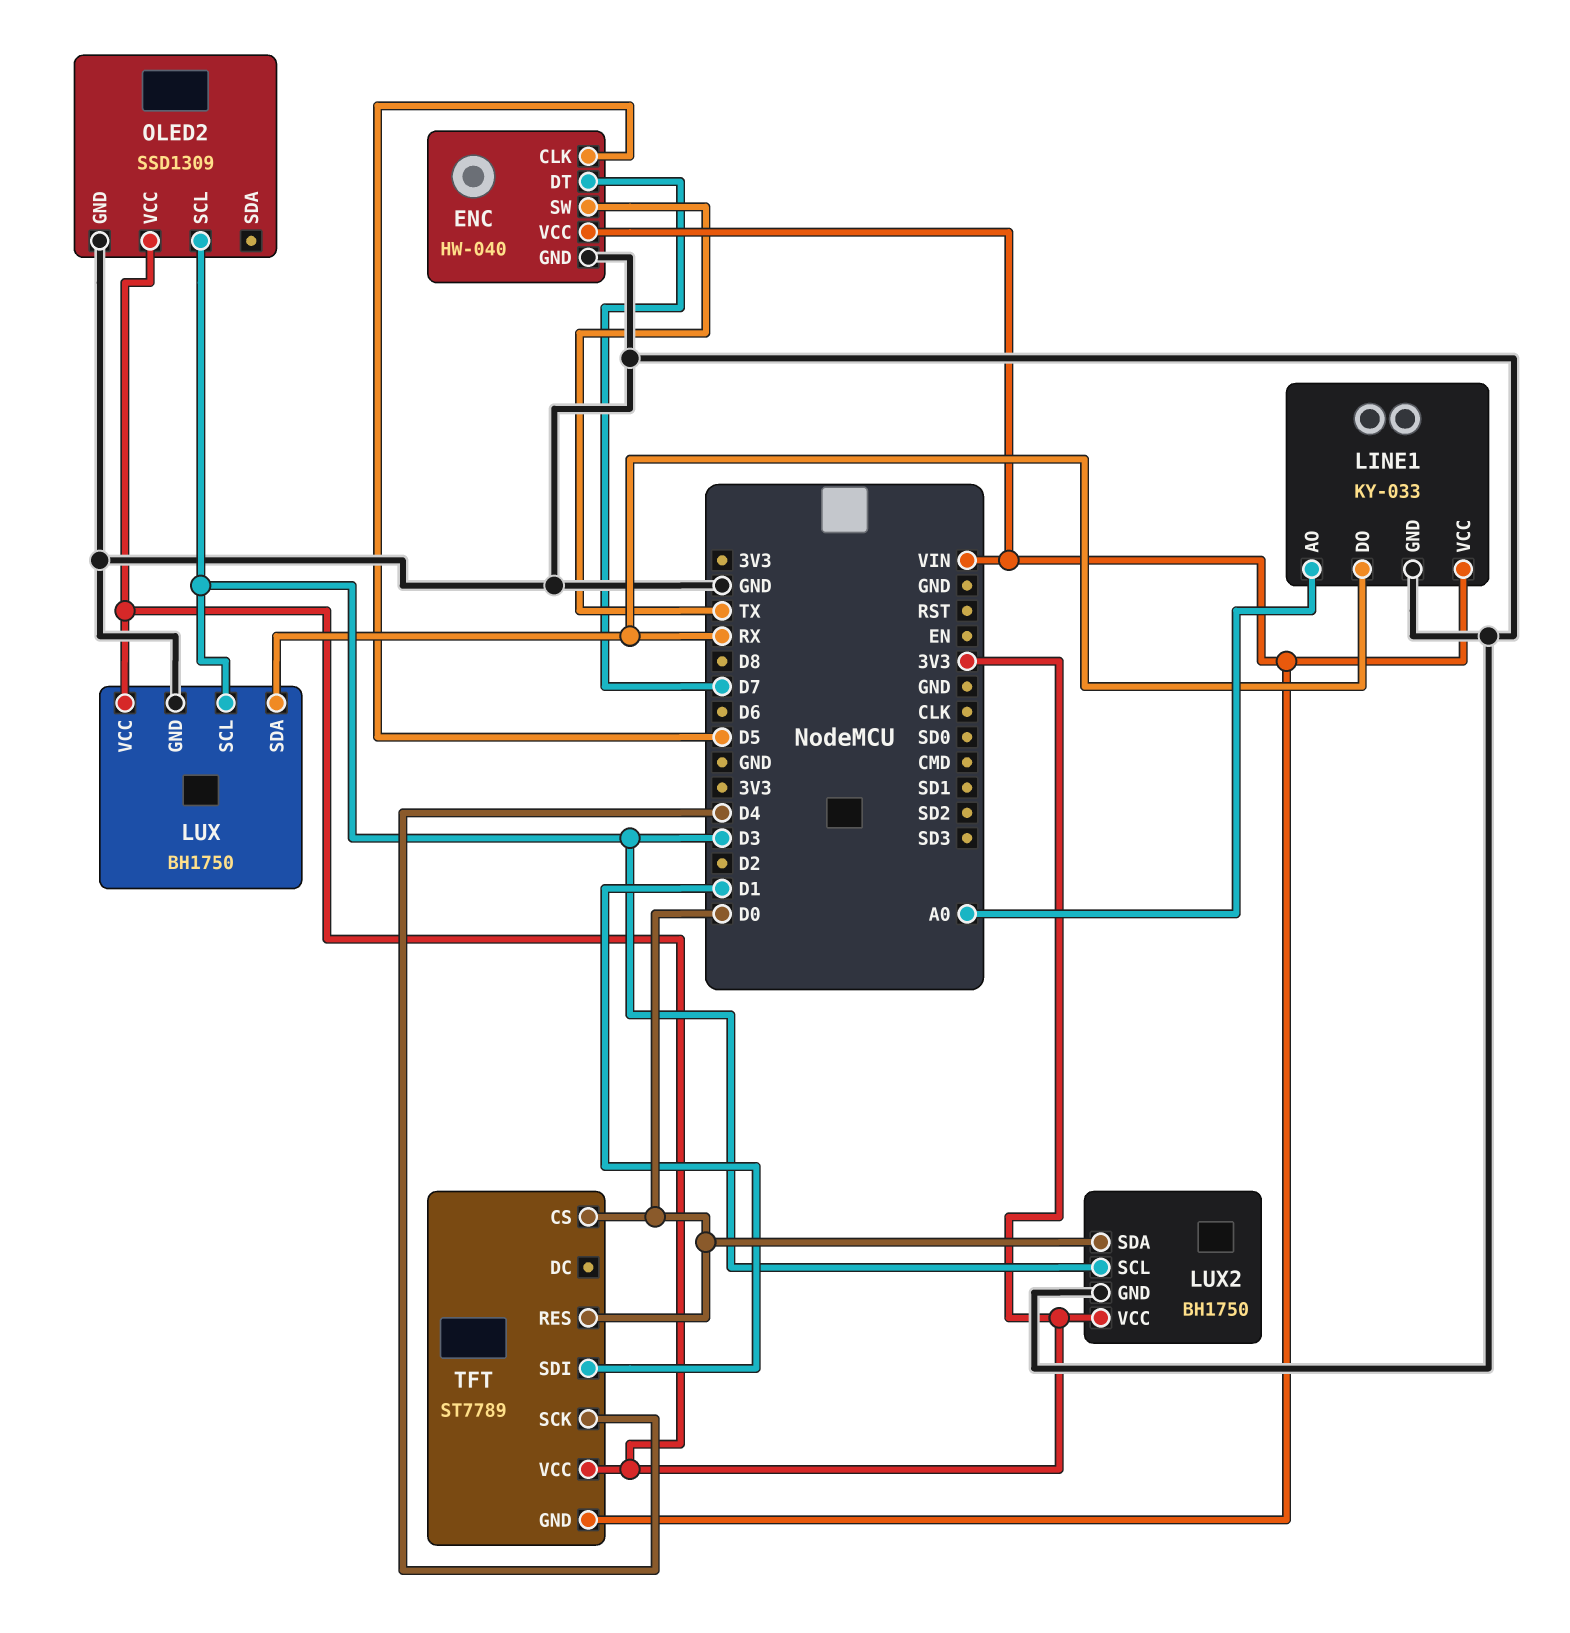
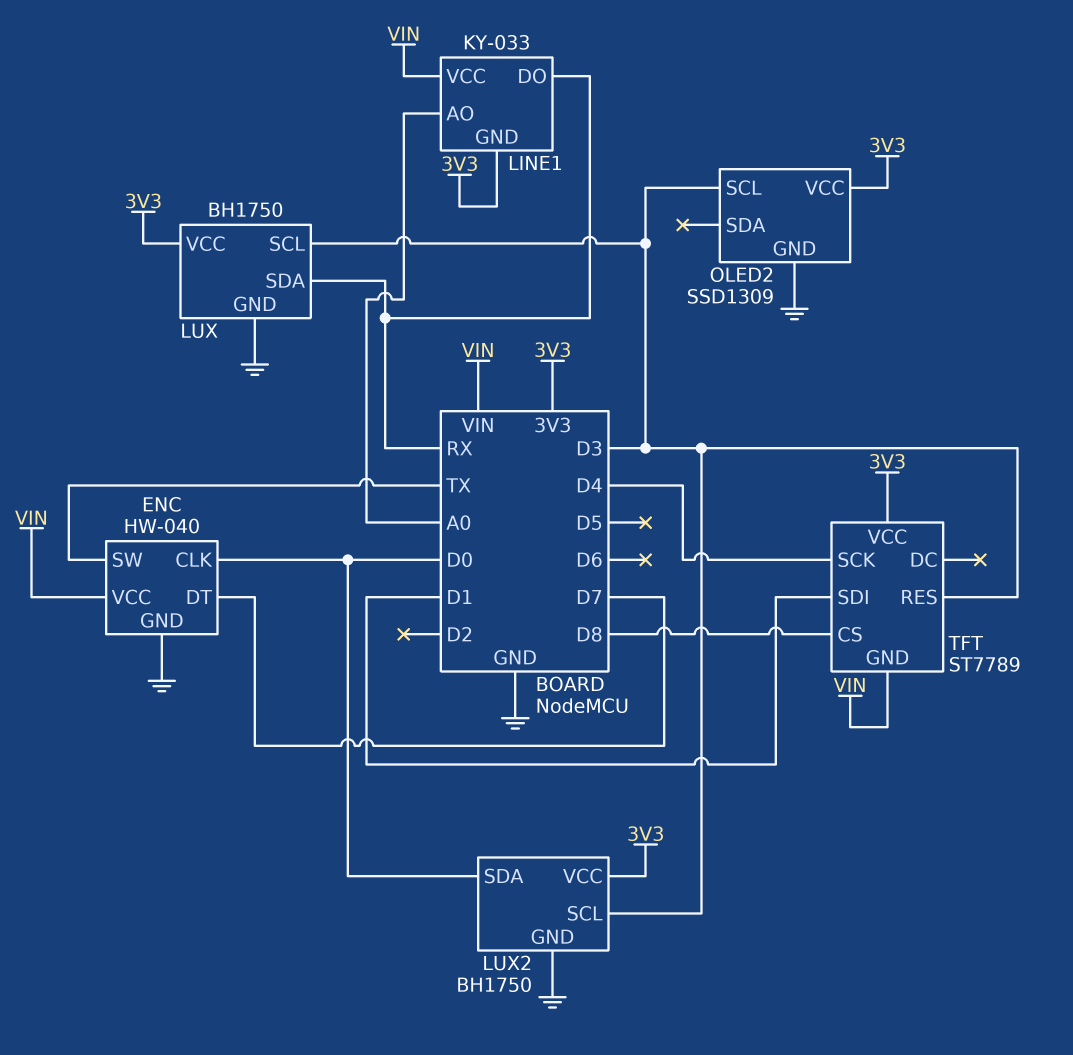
ENC pin CLK: D5 -> D0
LINE1 pin GND: GND -> 3V3
TFT pin CS: D0 -> D8
TFT pin RES: D0 -> D3

